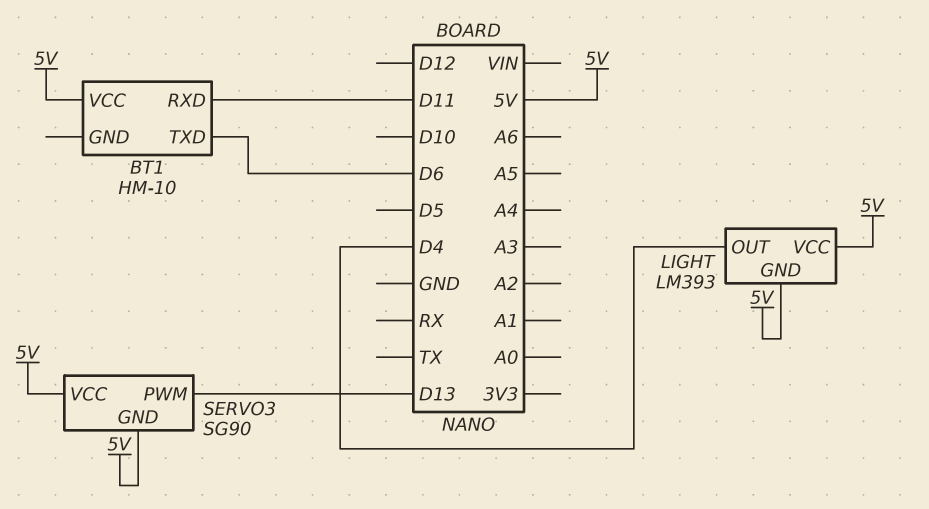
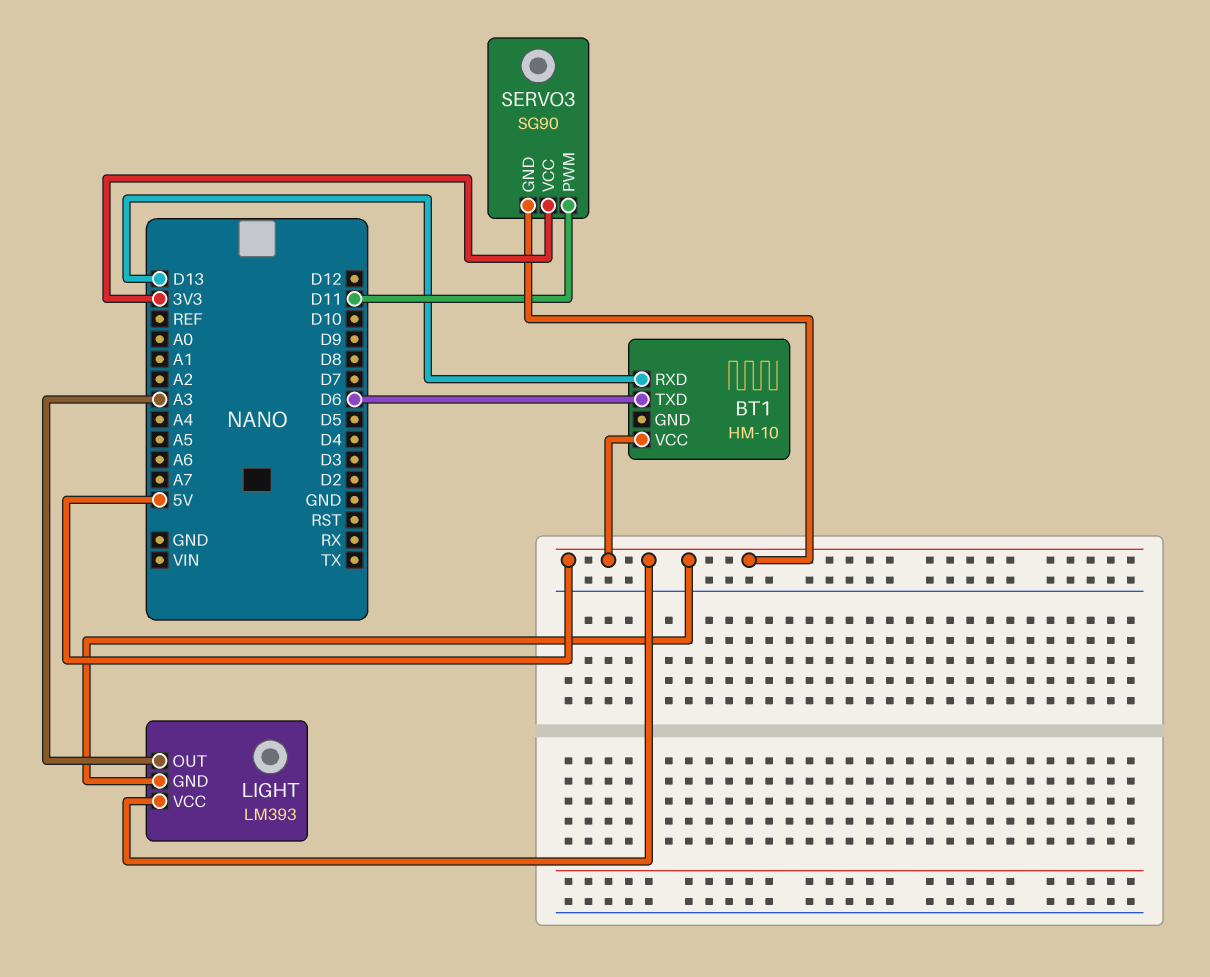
BT1 pin RXD: D11 -> D13
LIGHT pin OUT: D4 -> A3
SERVO3 pin PWM: D13 -> D11
SERVO3 pin VCC: 5V -> 3V3

